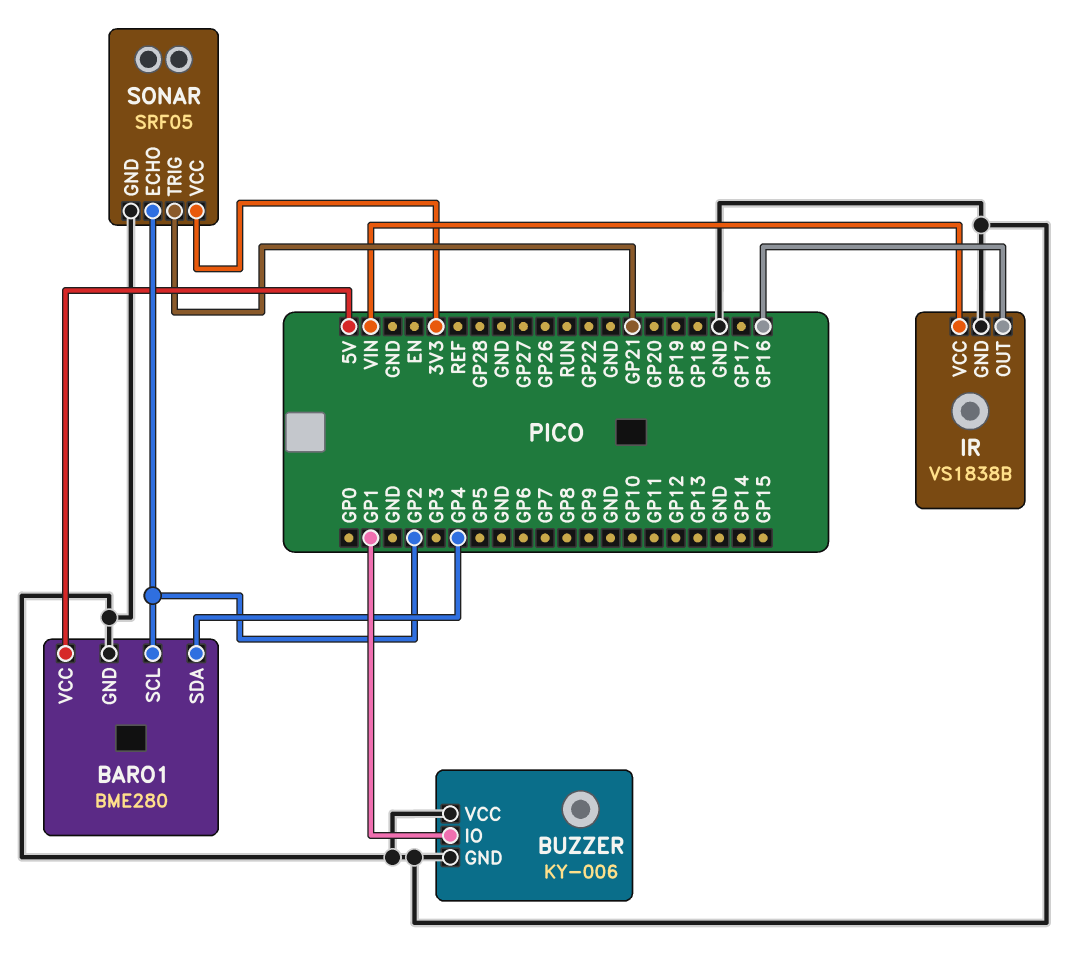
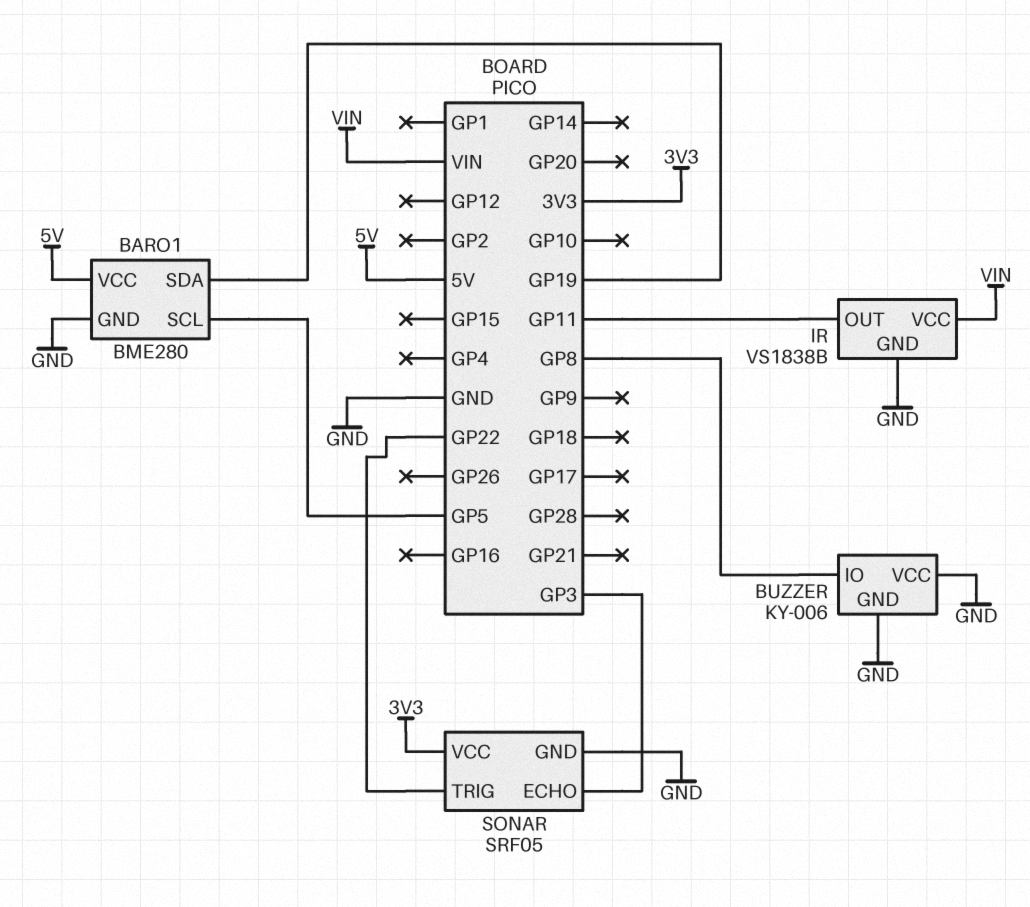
BARO1 pin SCL: GP2 -> GP5
BARO1 pin SDA: GP4 -> GP19
BUZZER pin IO: GP1 -> GP8
IR pin OUT: GP16 -> GP11
SONAR pin ECHO: GP2 -> GP3
SONAR pin TRIG: GP21 -> GP22

